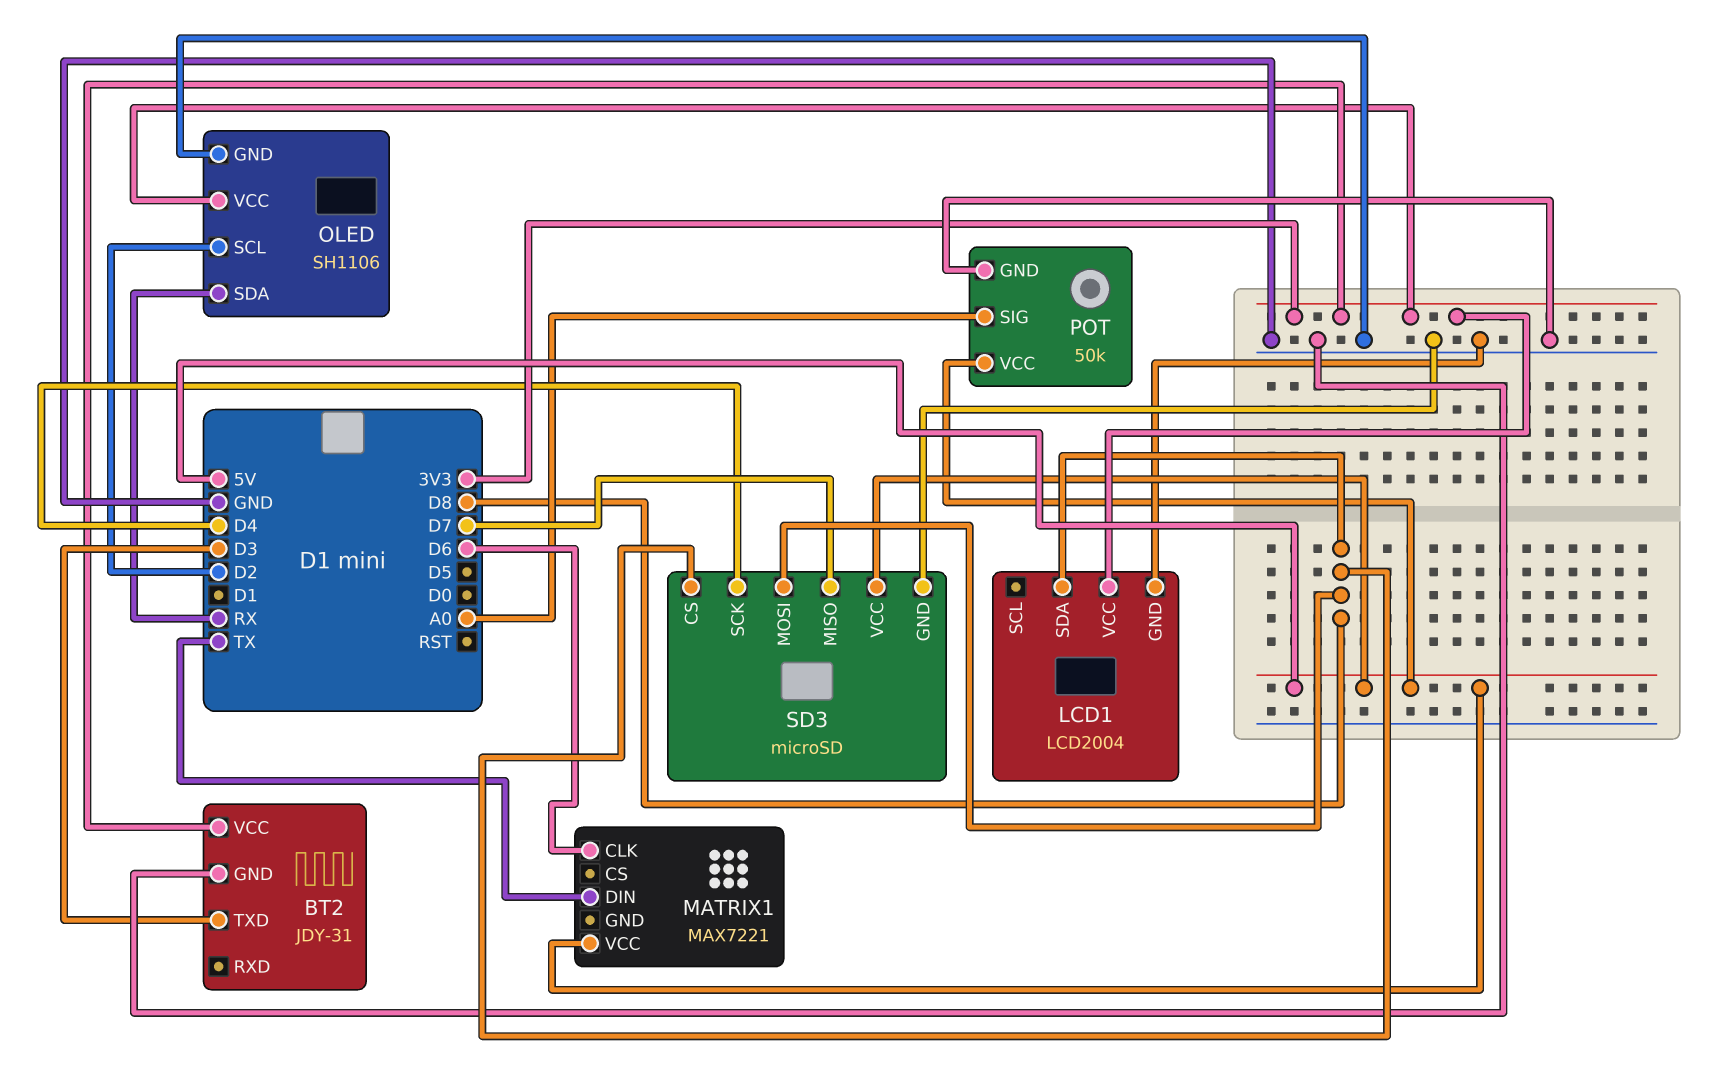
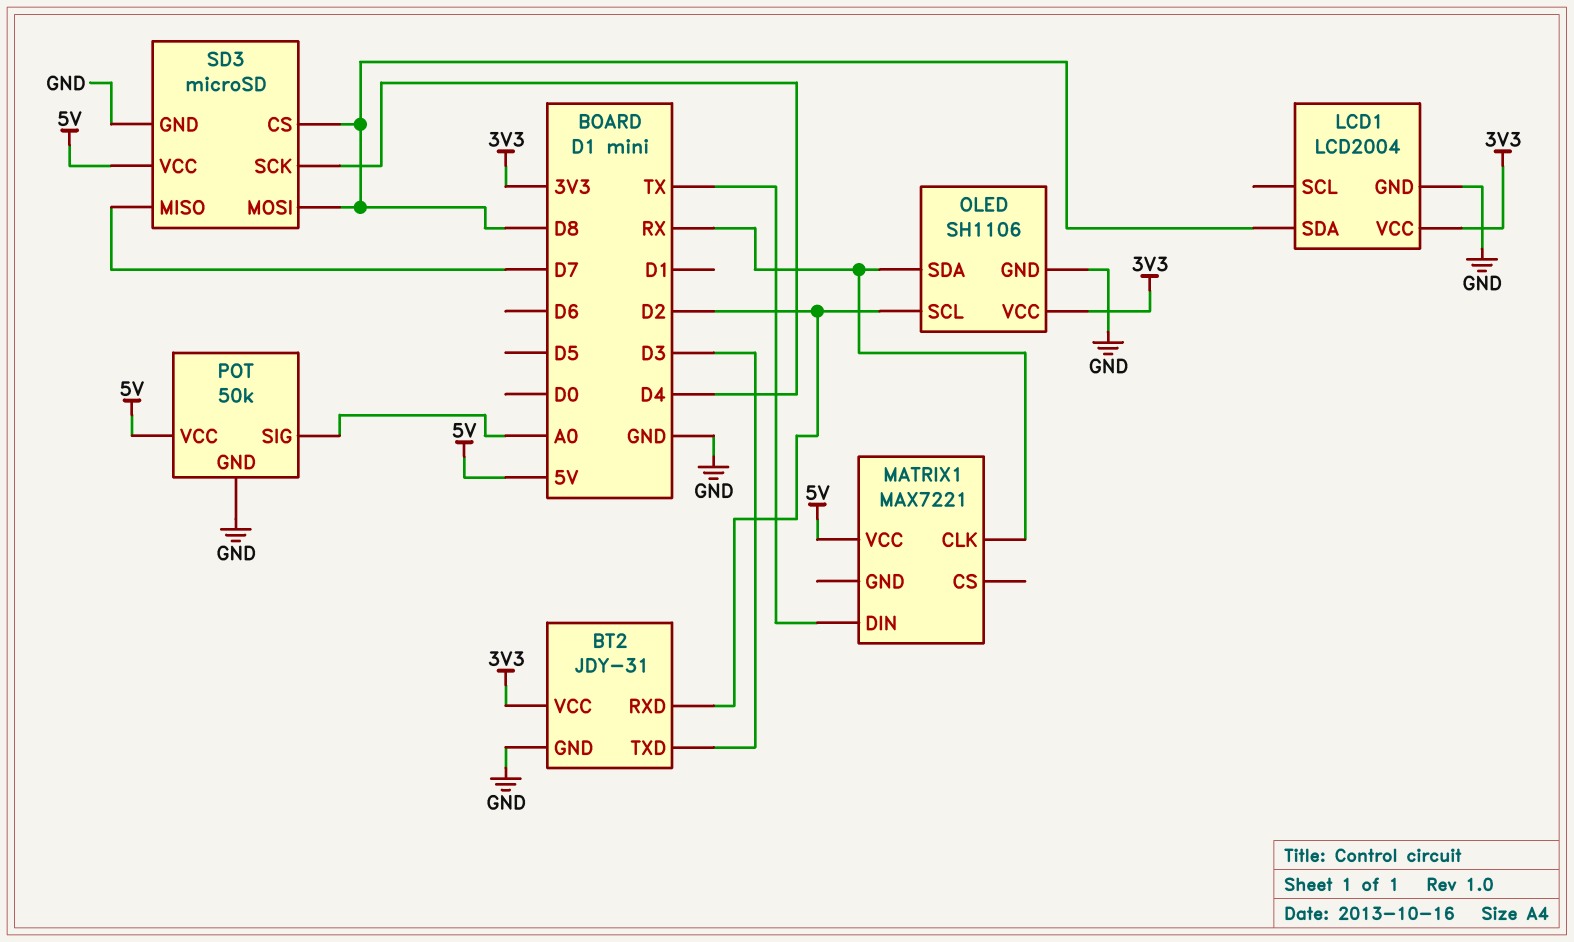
BT2 pin RXD: none -> D2
MATRIX1 pin CLK: D6 -> RX

